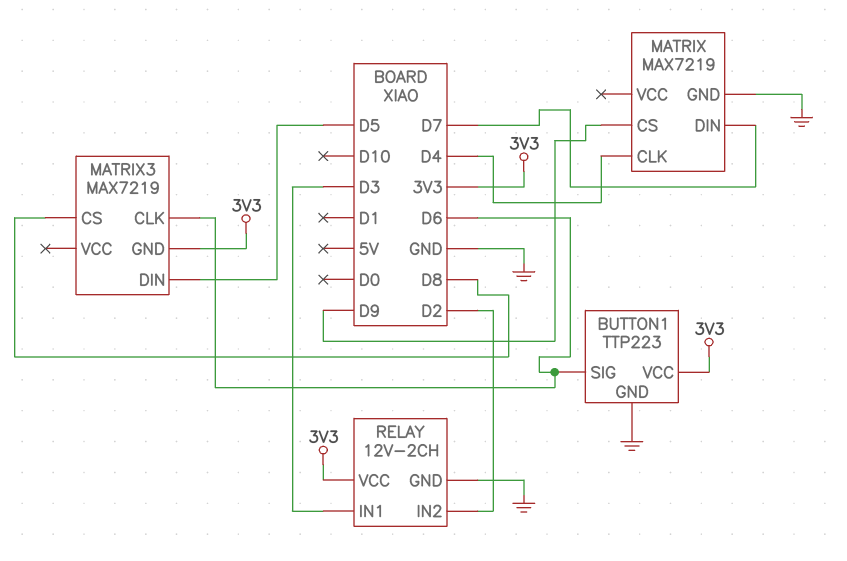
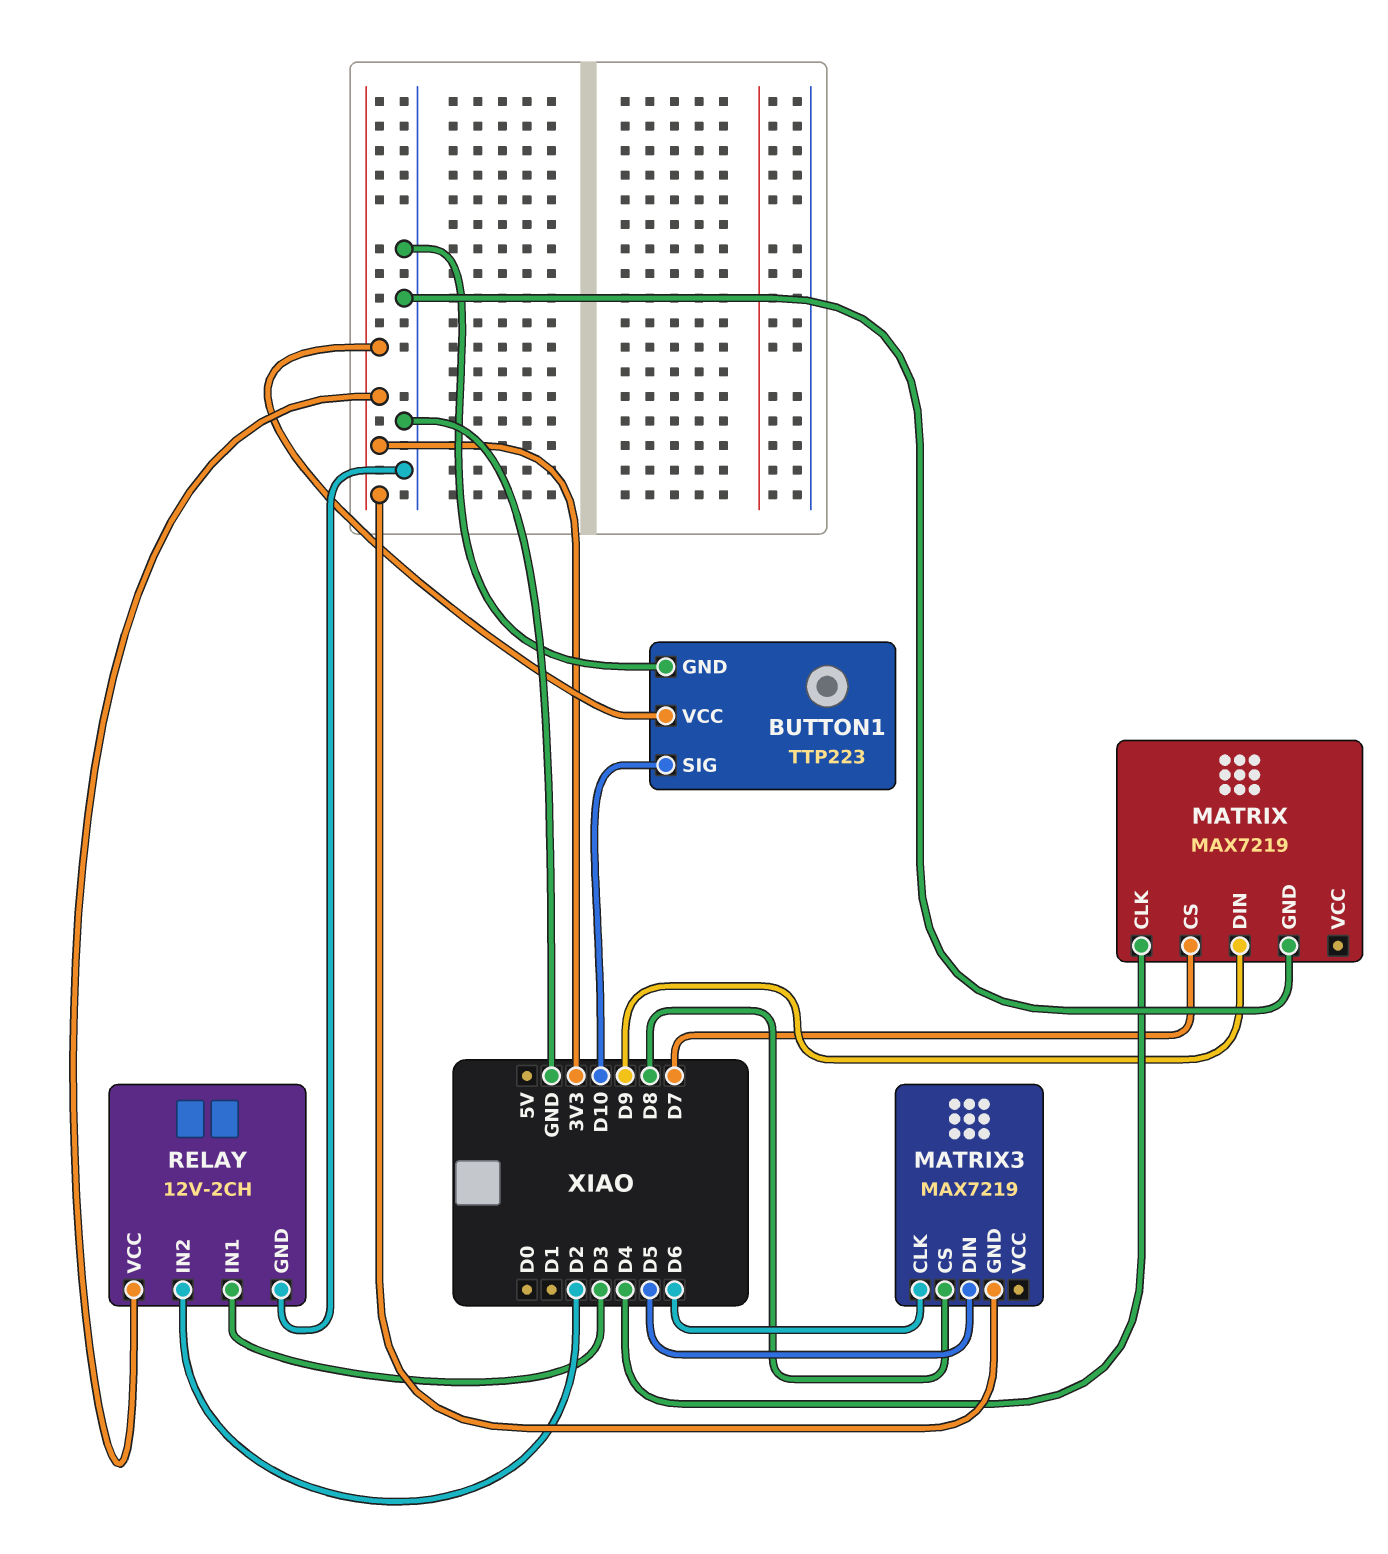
BUTTON1 pin SIG: D6 -> D10
MATRIX pin CS: D9 -> D7
MATRIX pin DIN: D7 -> D9

